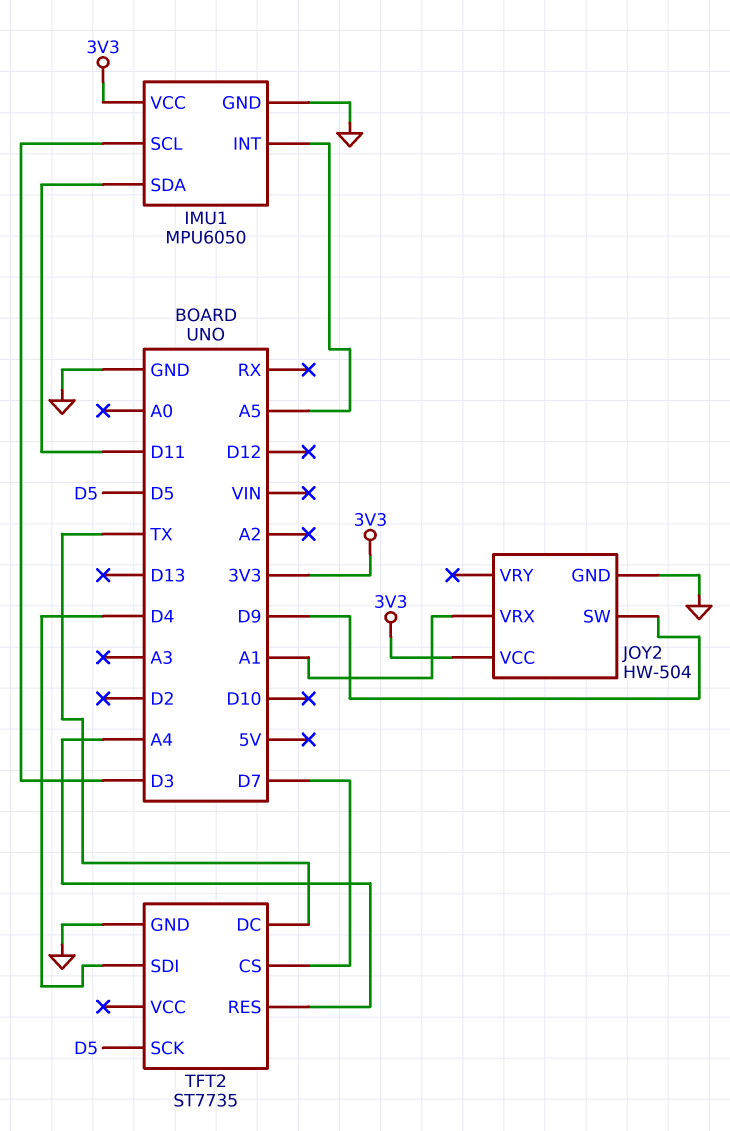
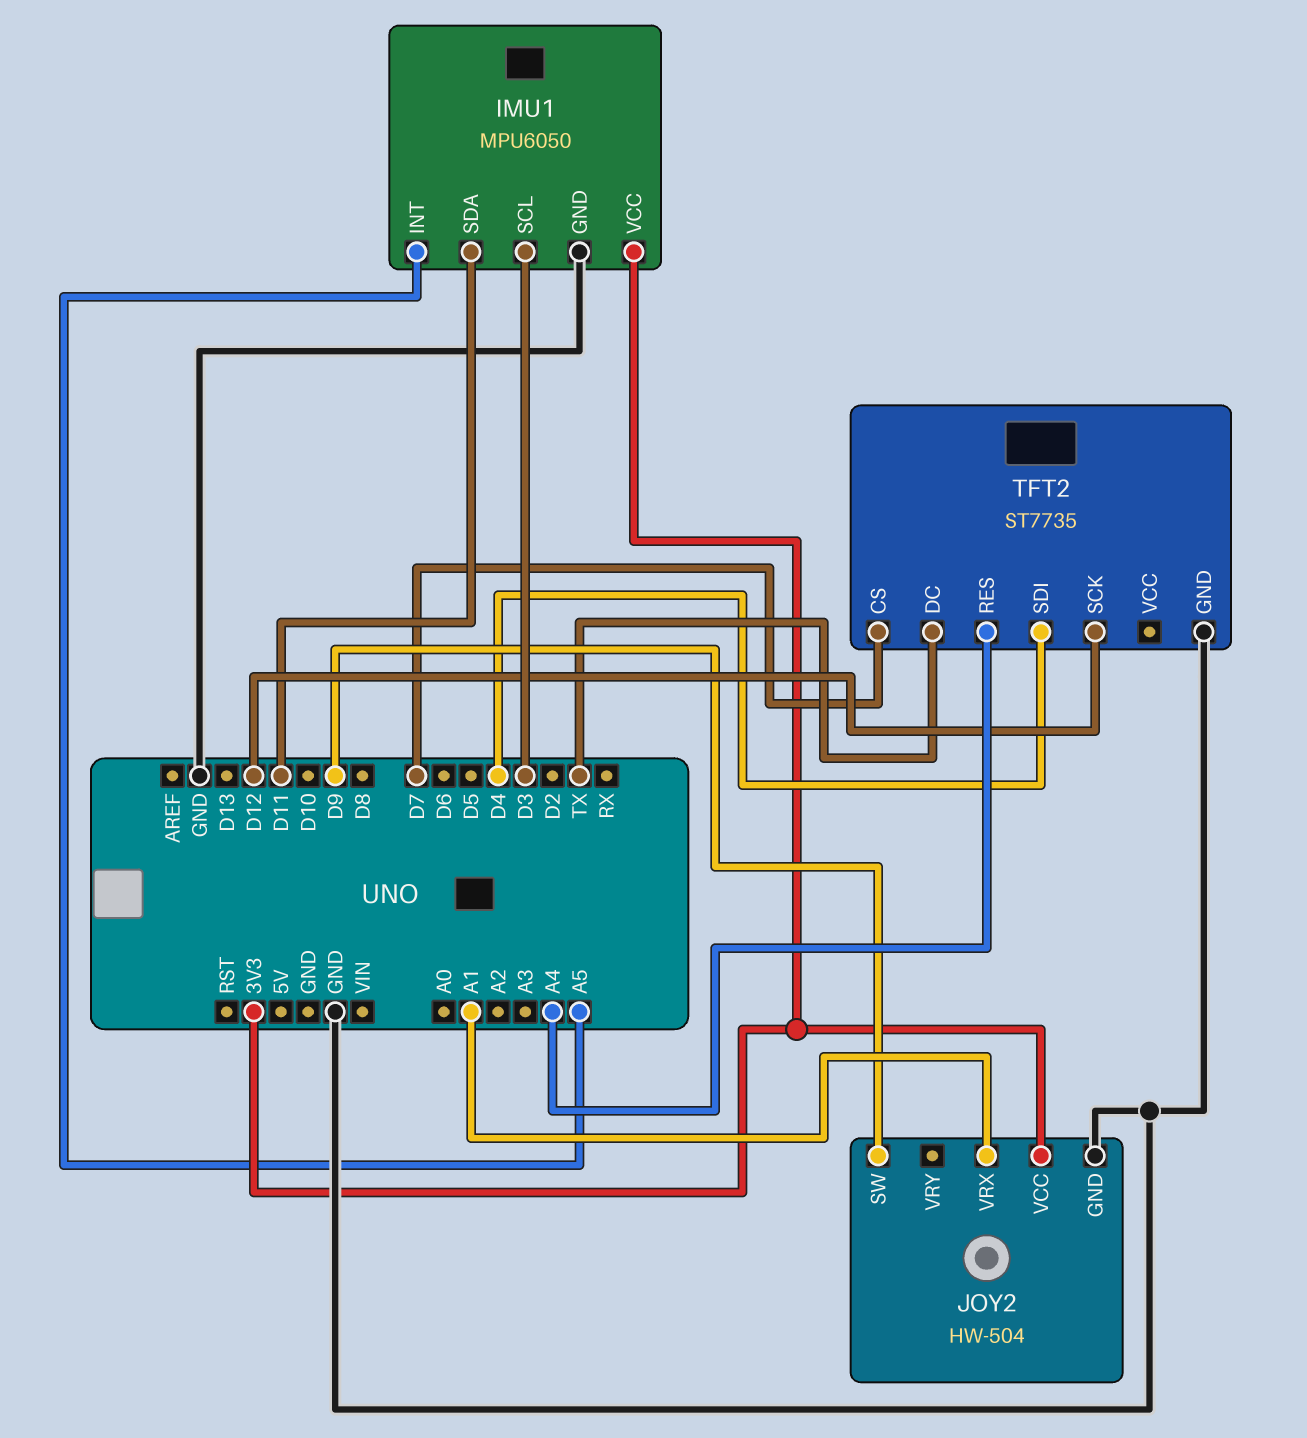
TFT2 pin SCK: D5 -> D12

